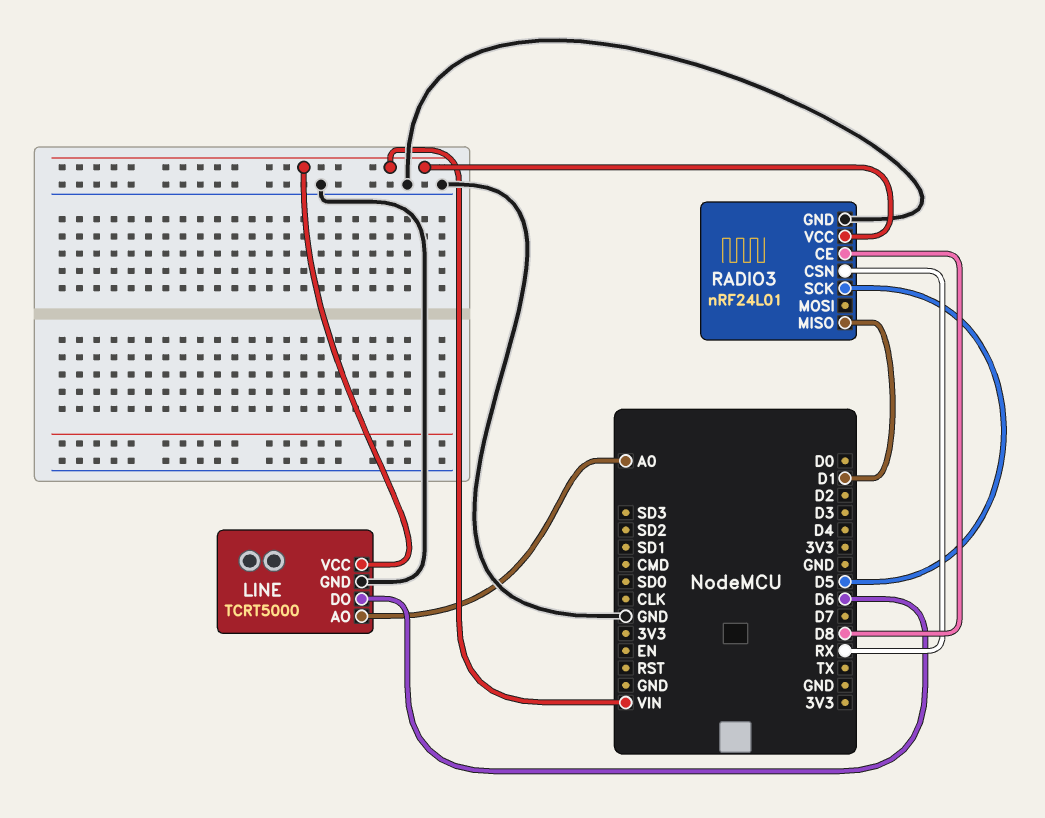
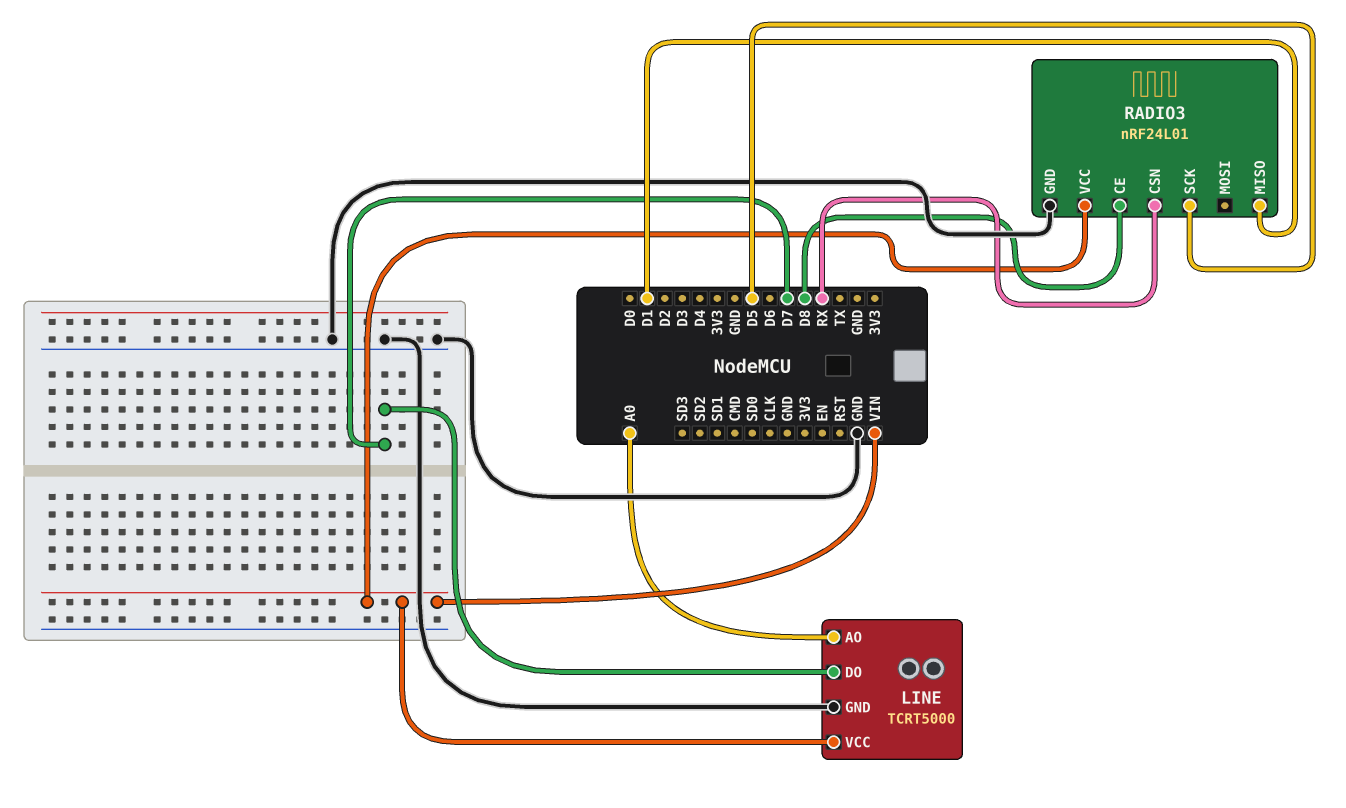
LINE pin DO: D6 -> D7

